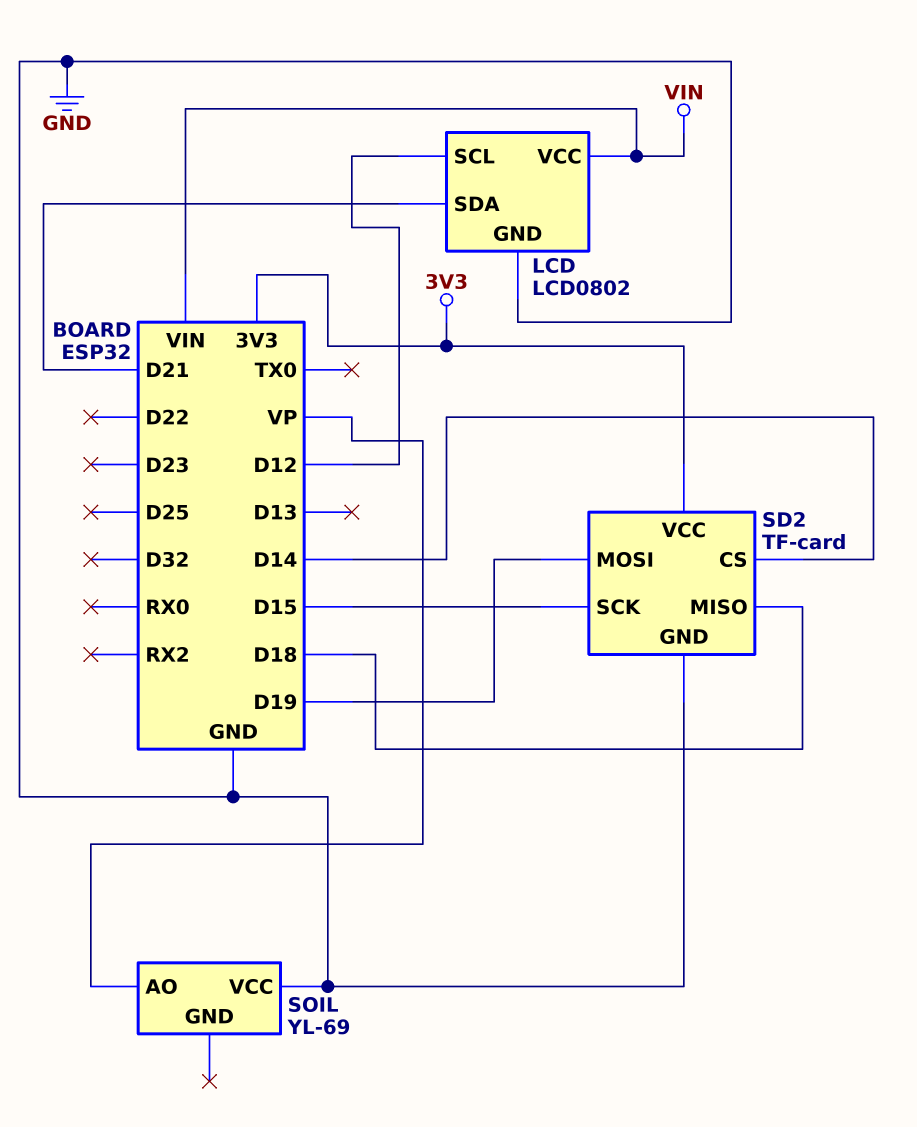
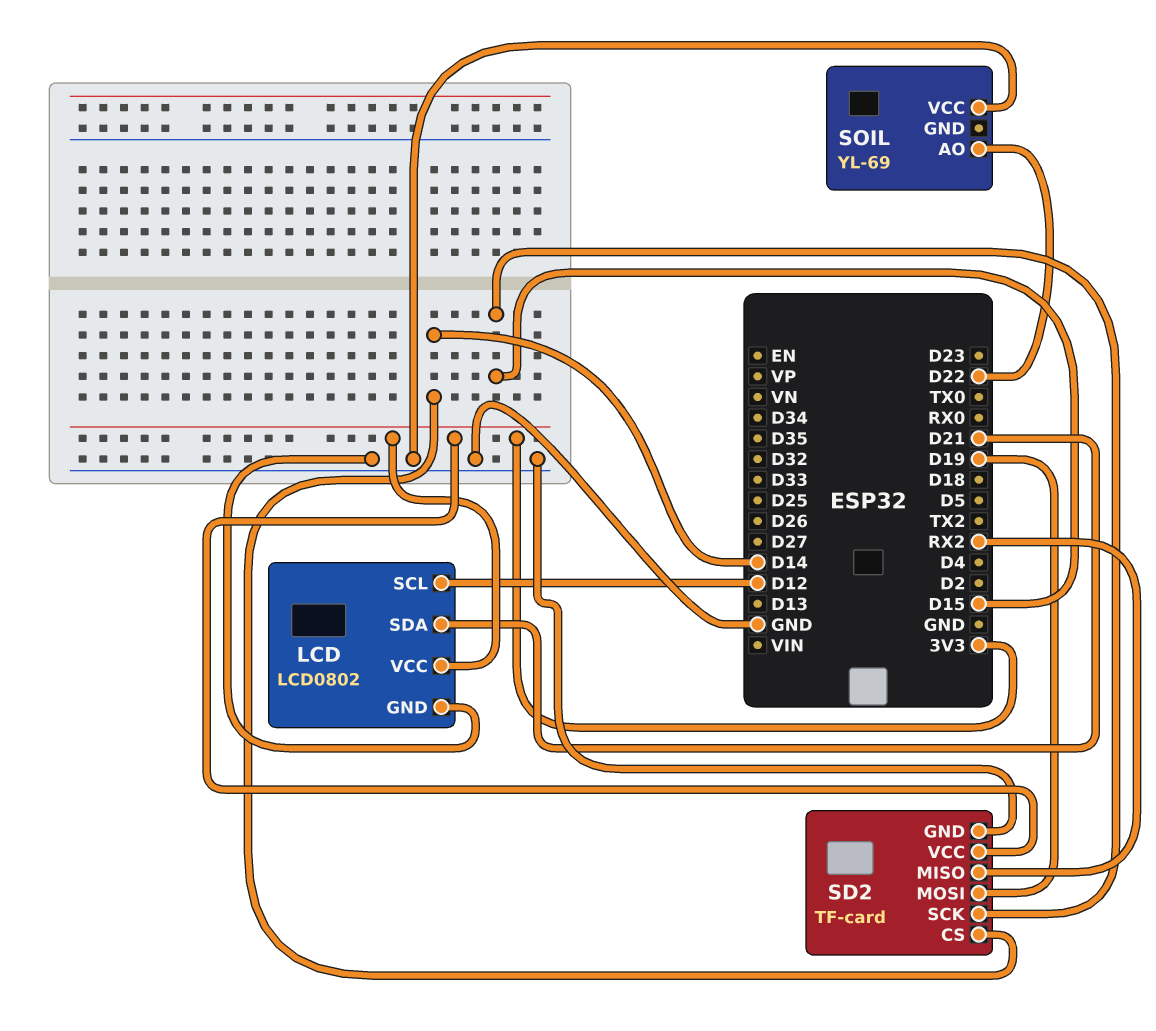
LCD pin VCC: VIN -> 3V3
SD2 pin MISO: D18 -> RX2
SOIL pin AO: VP -> D22

